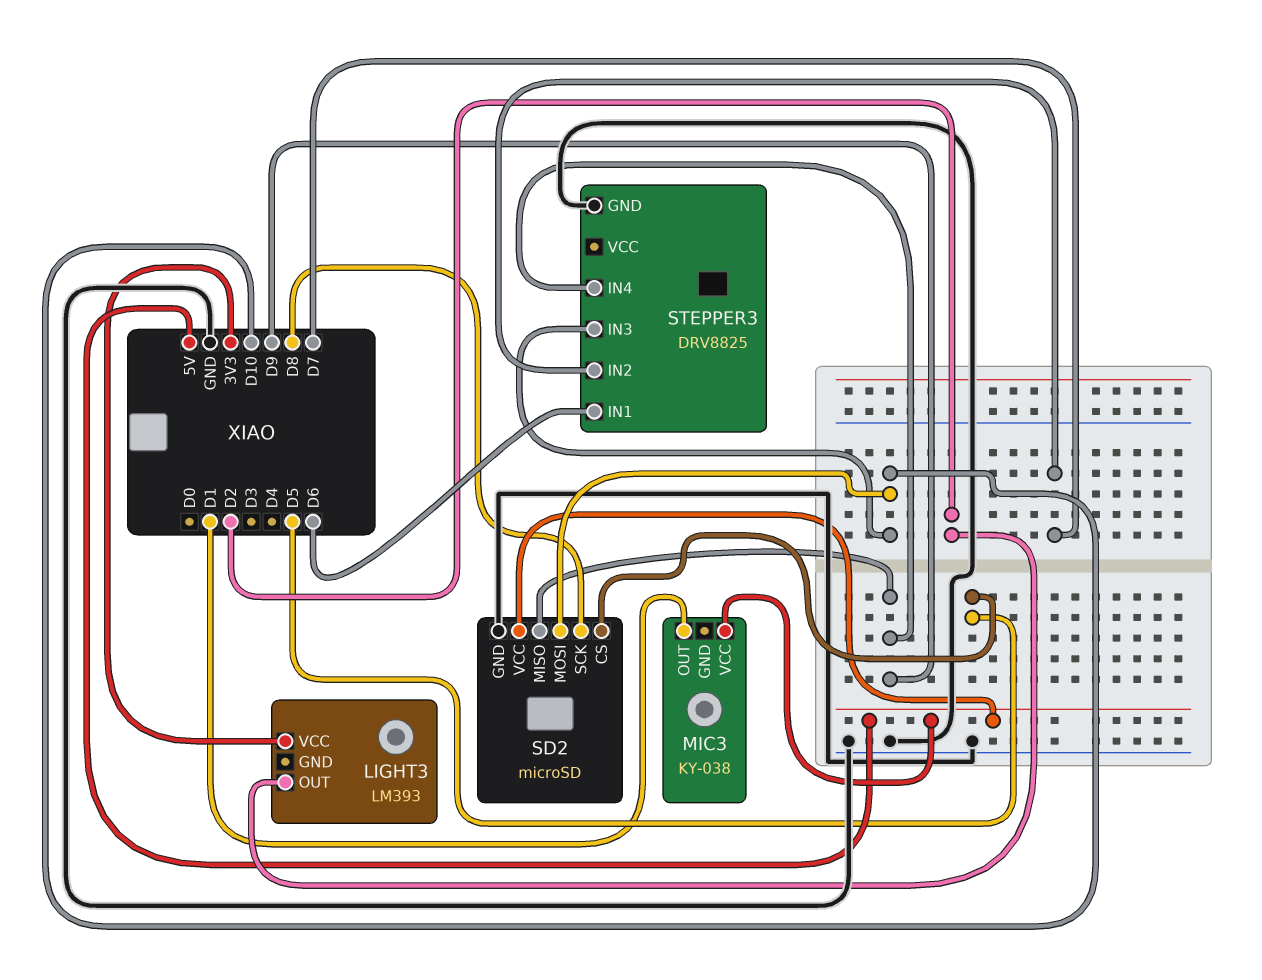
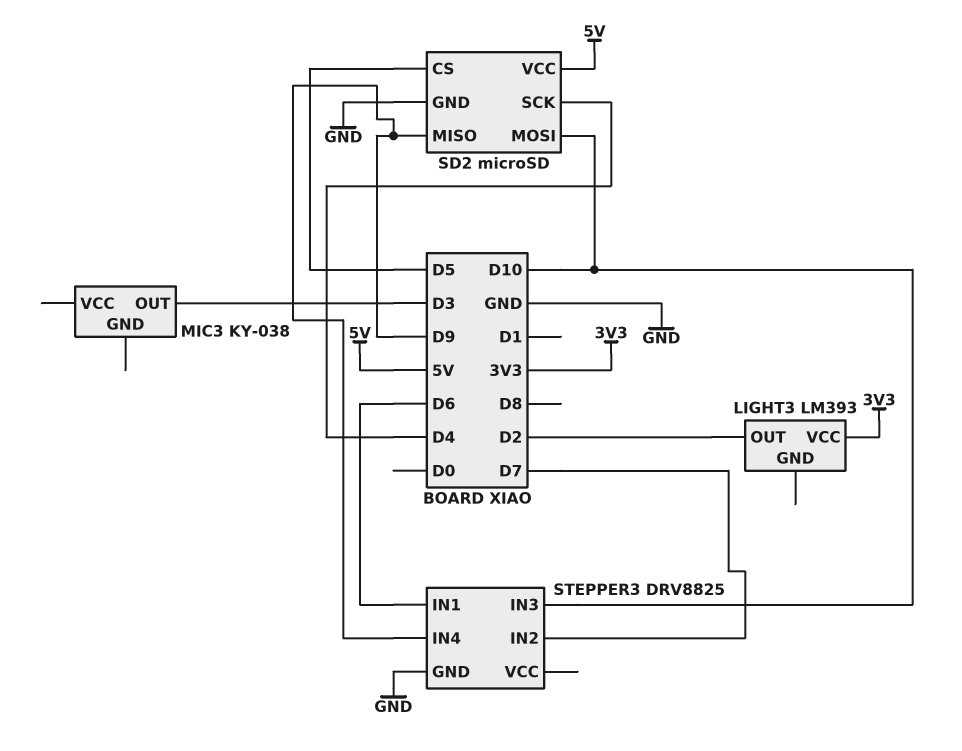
MIC3 pin OUT: D1 -> D3
MIC3 pin VCC: 5V -> none
SD2 pin SCK: D8 -> D4

